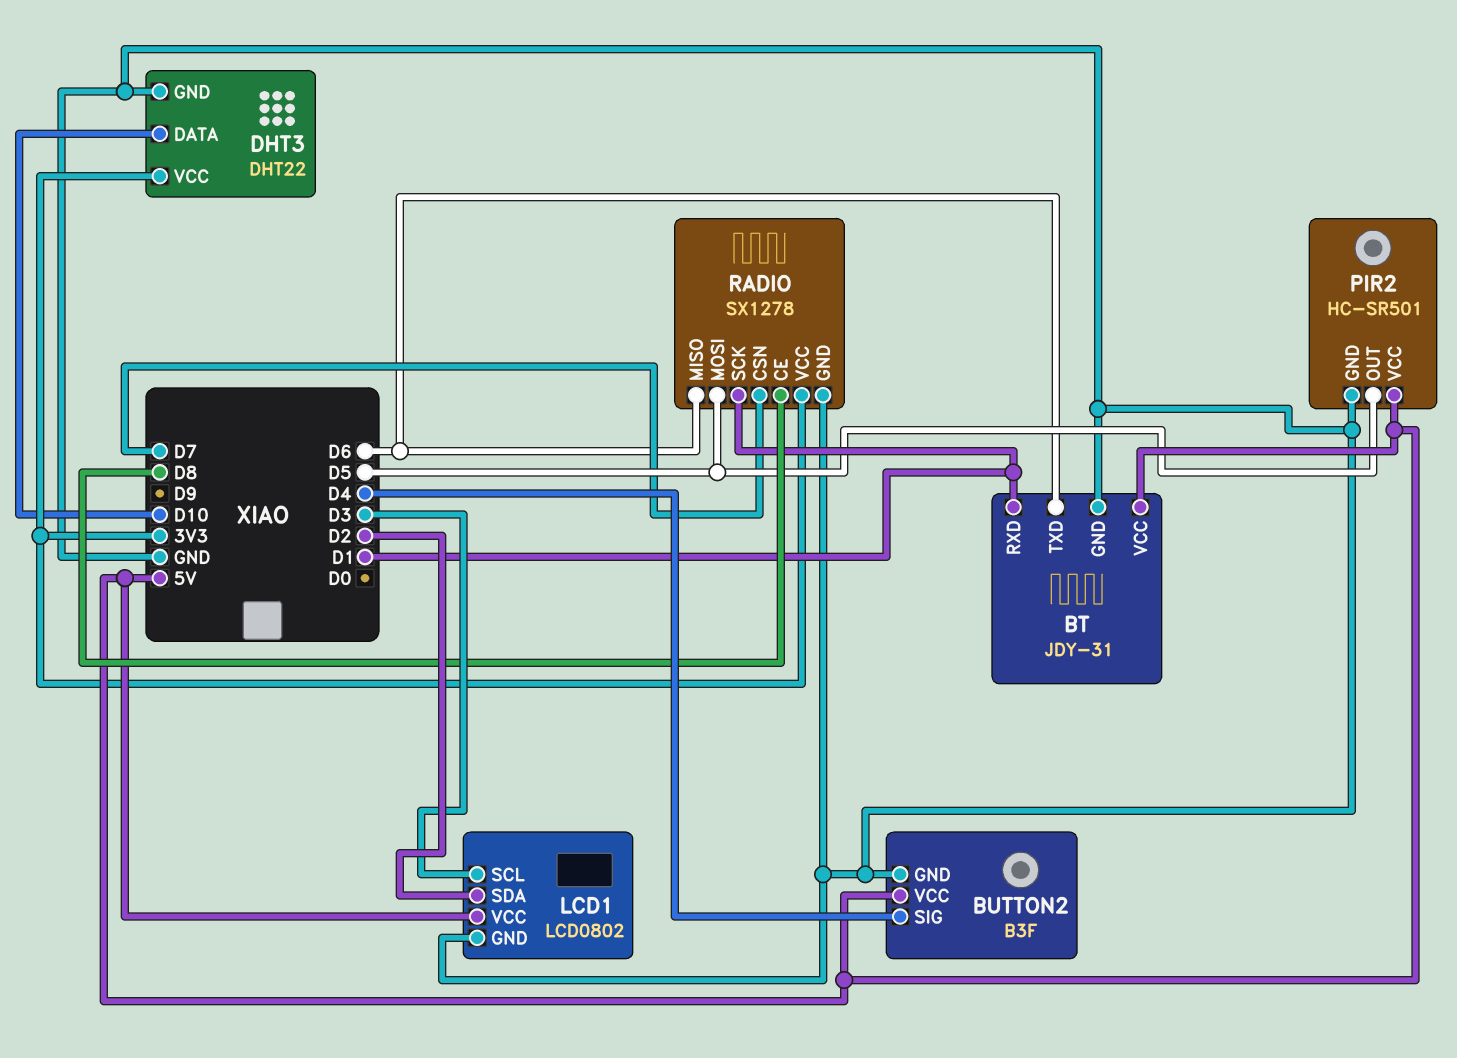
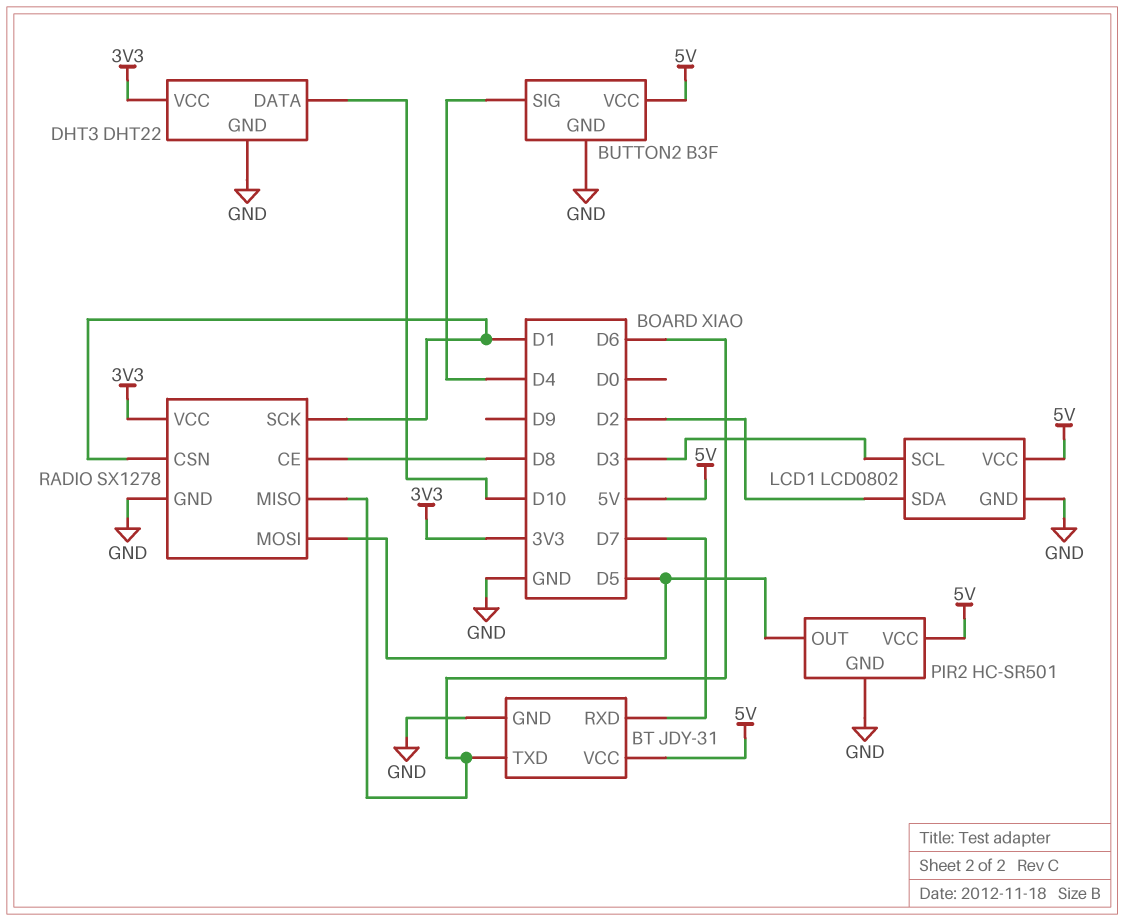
BT pin RXD: D1 -> D7
RADIO pin CSN: D7 -> D1

